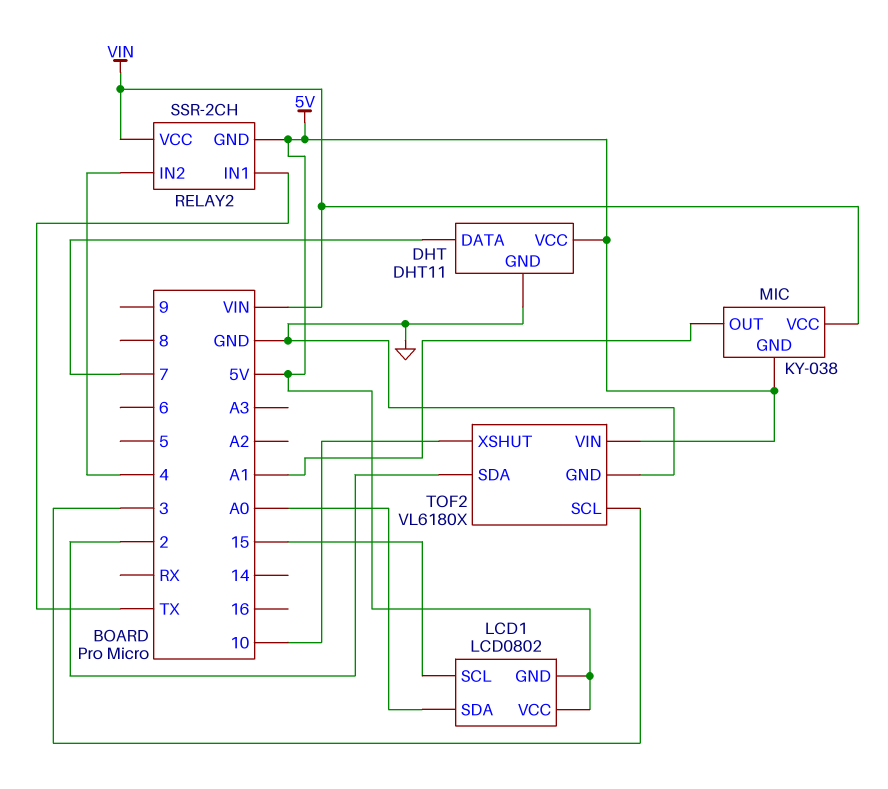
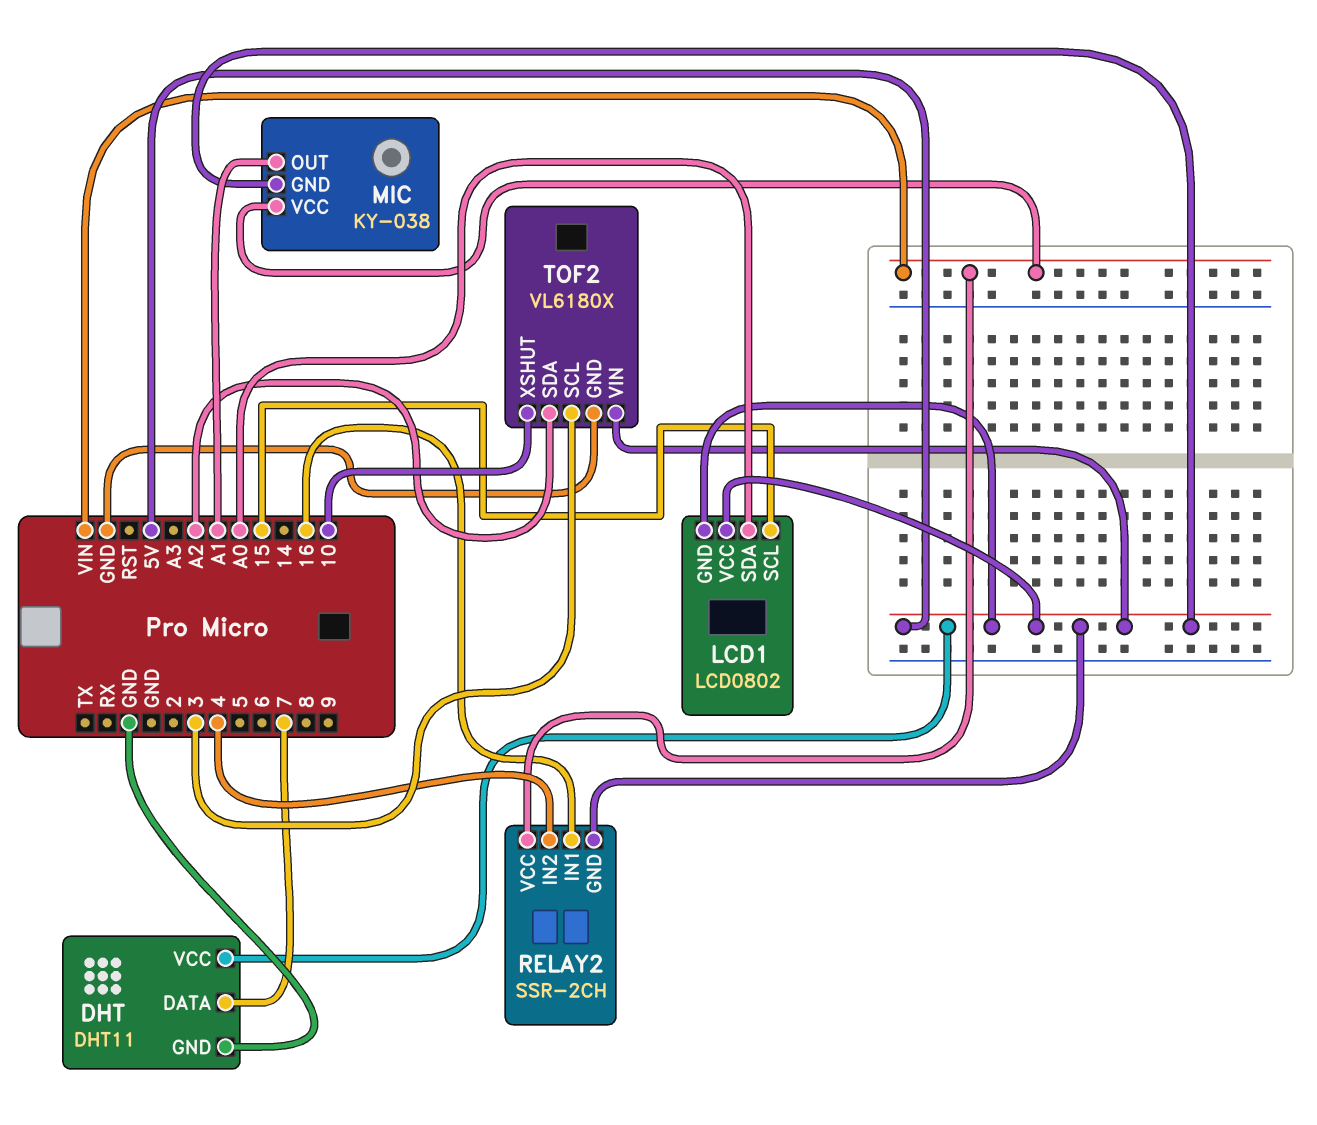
RELAY2 pin IN1: TX -> 16
TOF2 pin SDA: 2 -> A2

